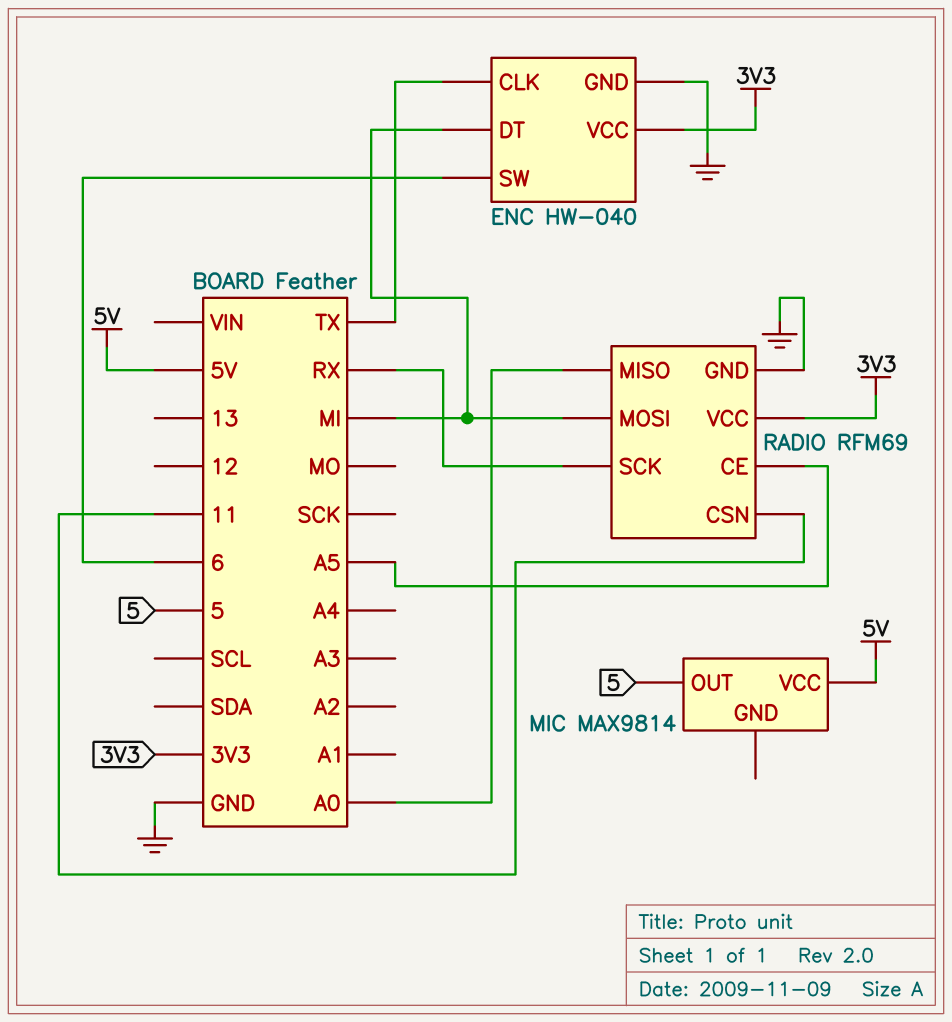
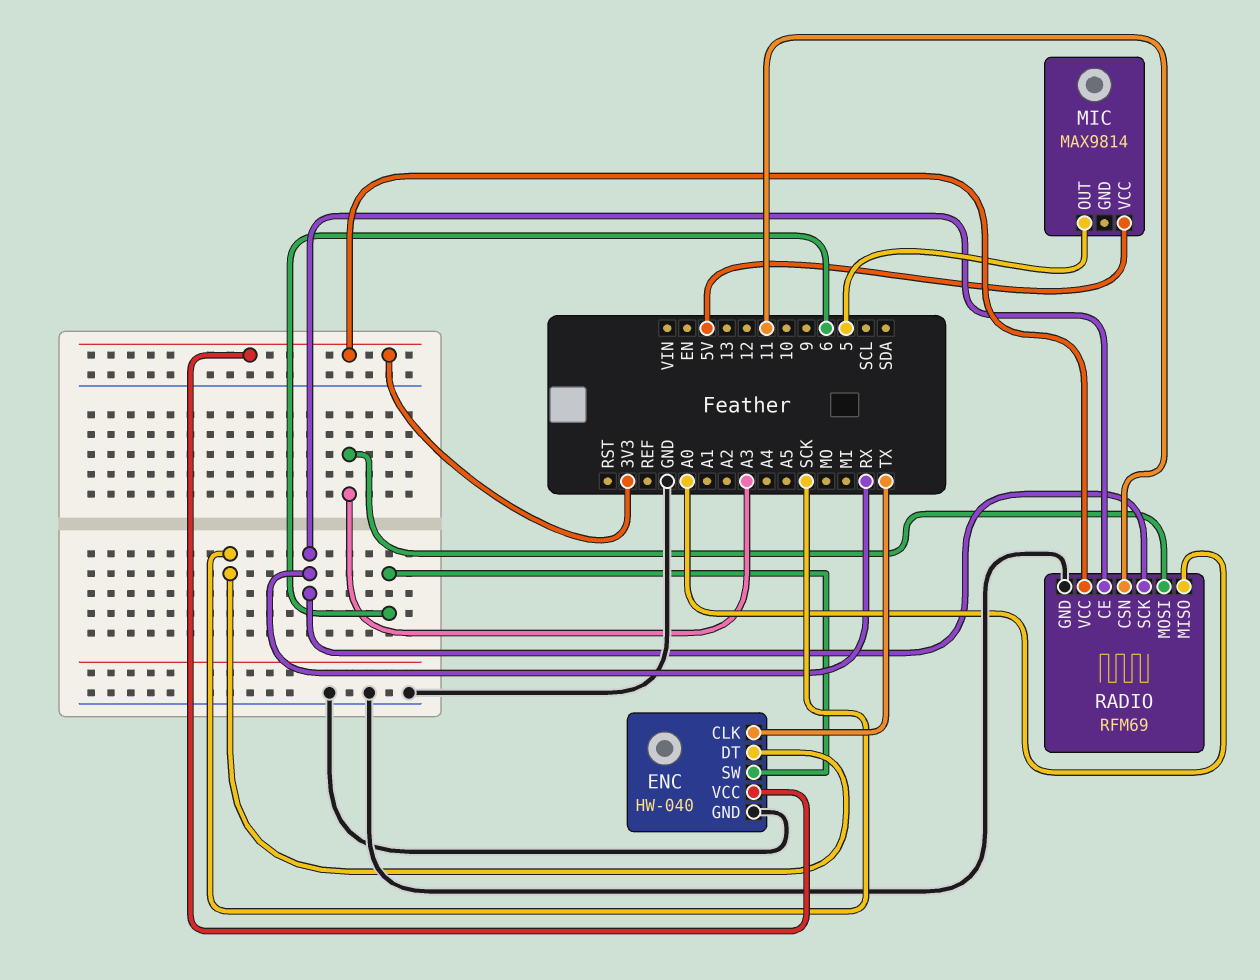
ENC pin DT: MI -> SCK
RADIO pin CE: A5 -> RX
RADIO pin MOSI: MI -> A3

